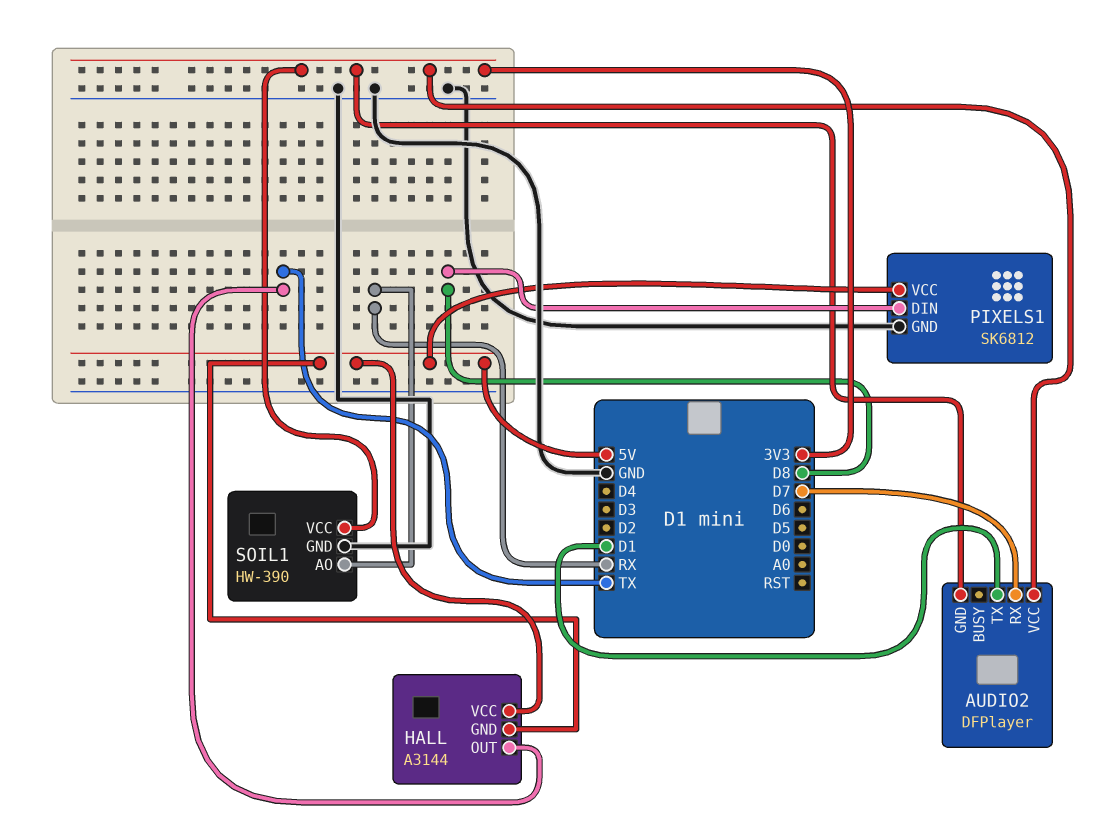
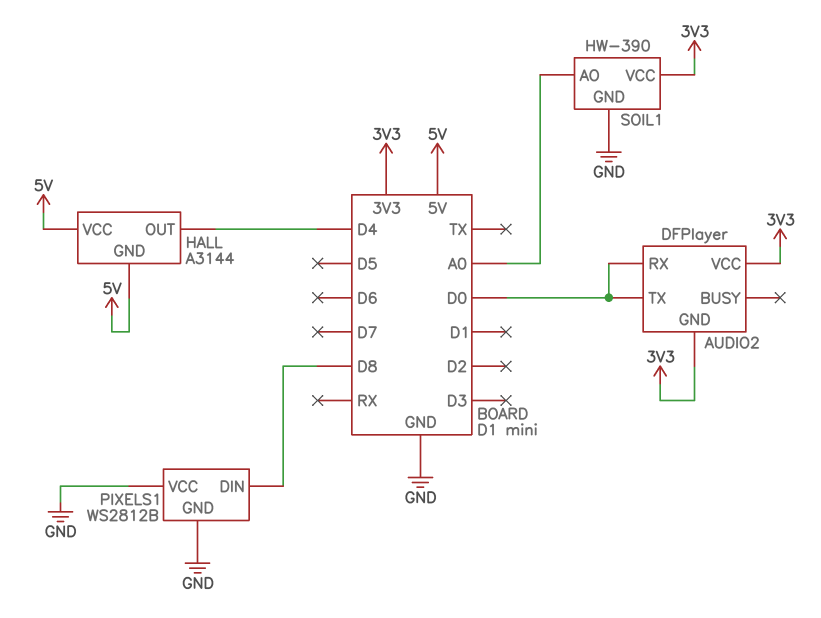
AUDIO2 pin RX: D7 -> D0
AUDIO2 pin TX: D1 -> D0
HALL pin OUT: TX -> D4
PIXELS1: SK6812 -> WS2812B
PIXELS1 pin VCC: 5V -> GND
SOIL1 pin AO: RX -> A0

